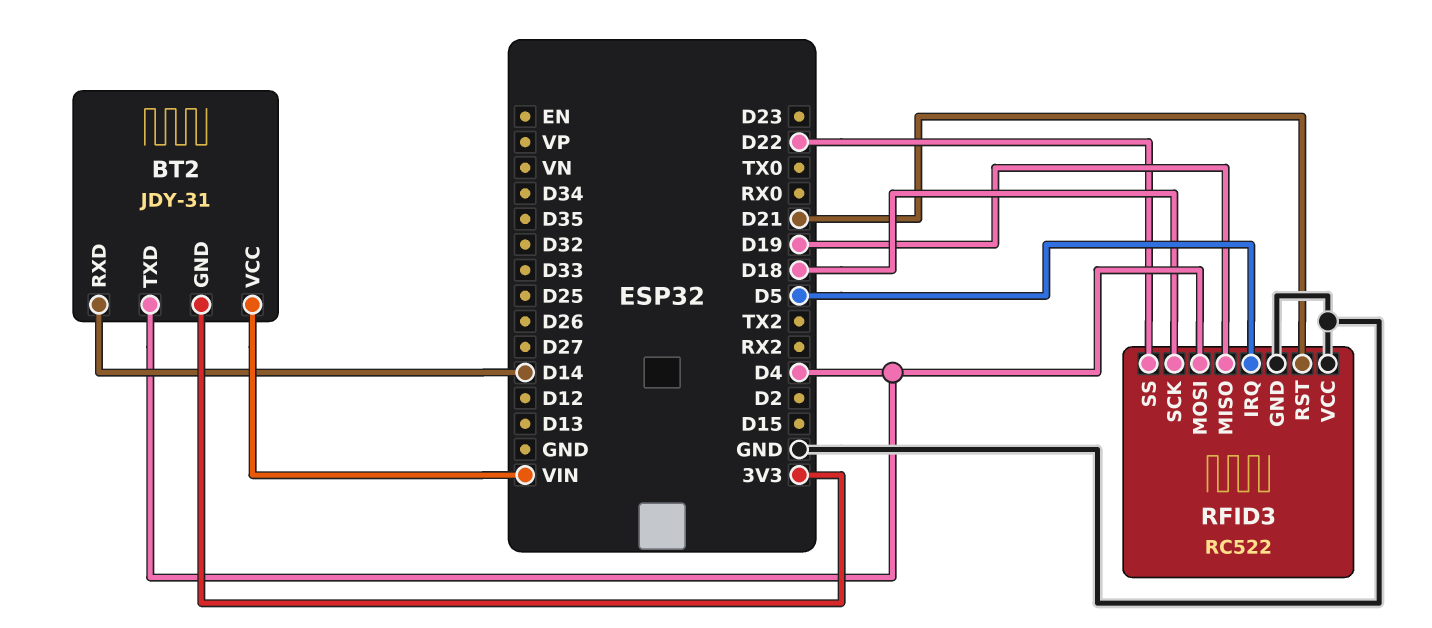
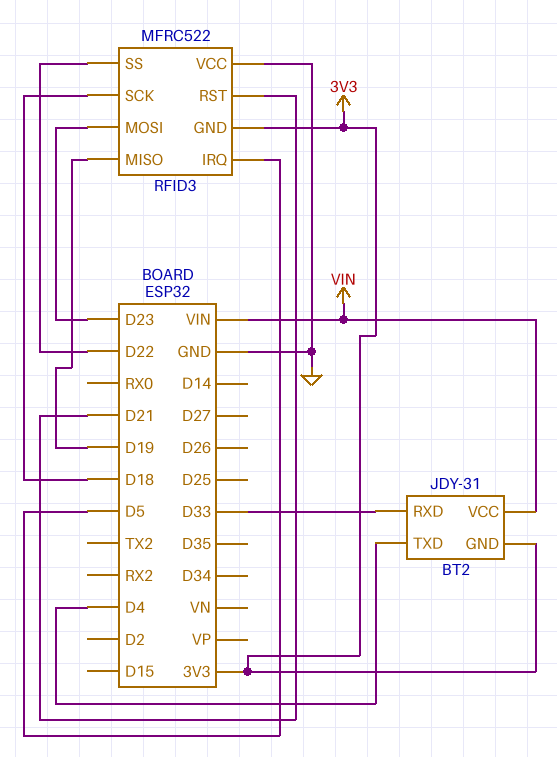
BT2 pin RXD: D14 -> D33
RFID3: RC522 -> MFRC522
RFID3 pin GND: GND -> 3V3
RFID3 pin MOSI: D4 -> D23

